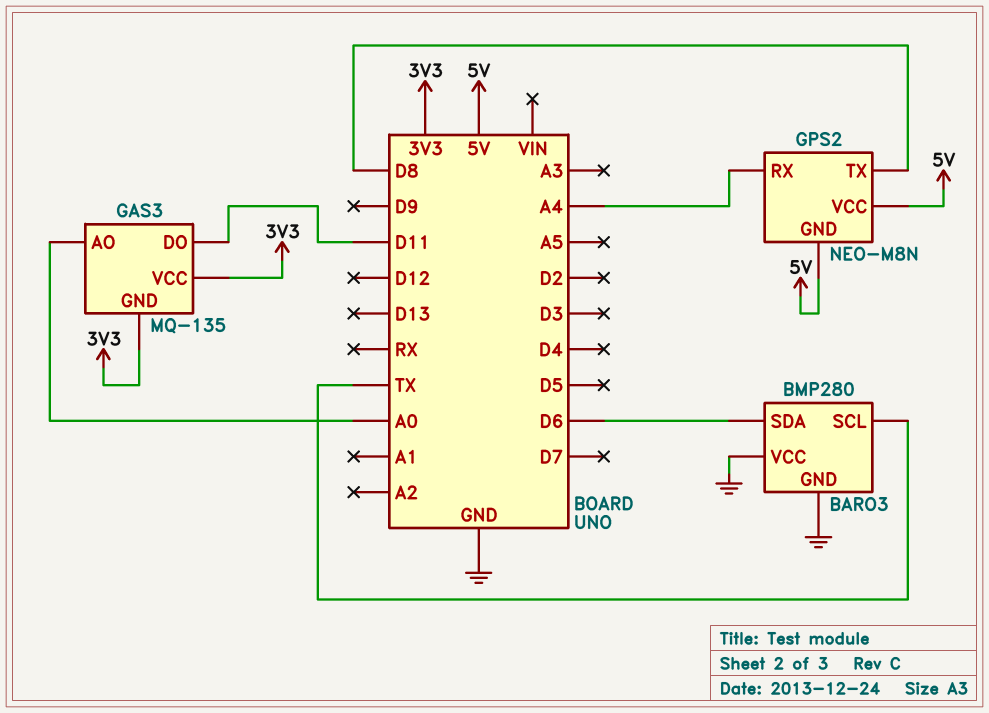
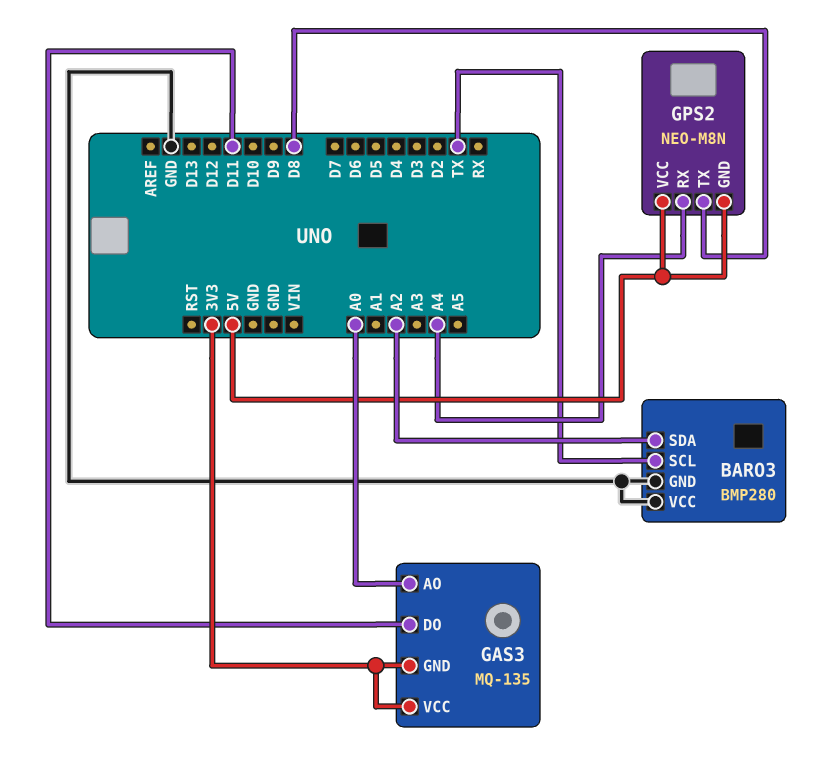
BARO3 pin SDA: D6 -> A2

